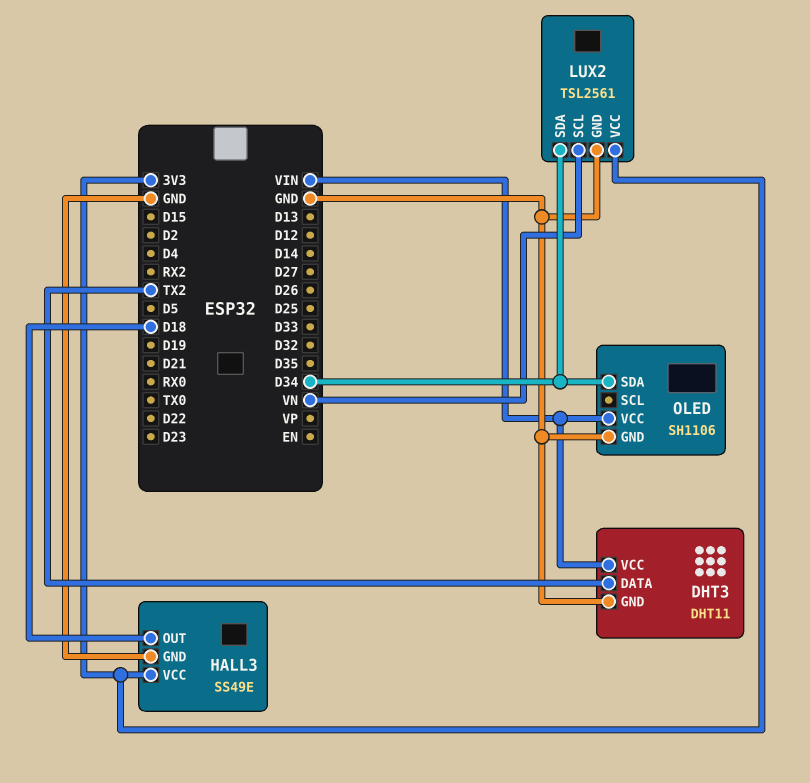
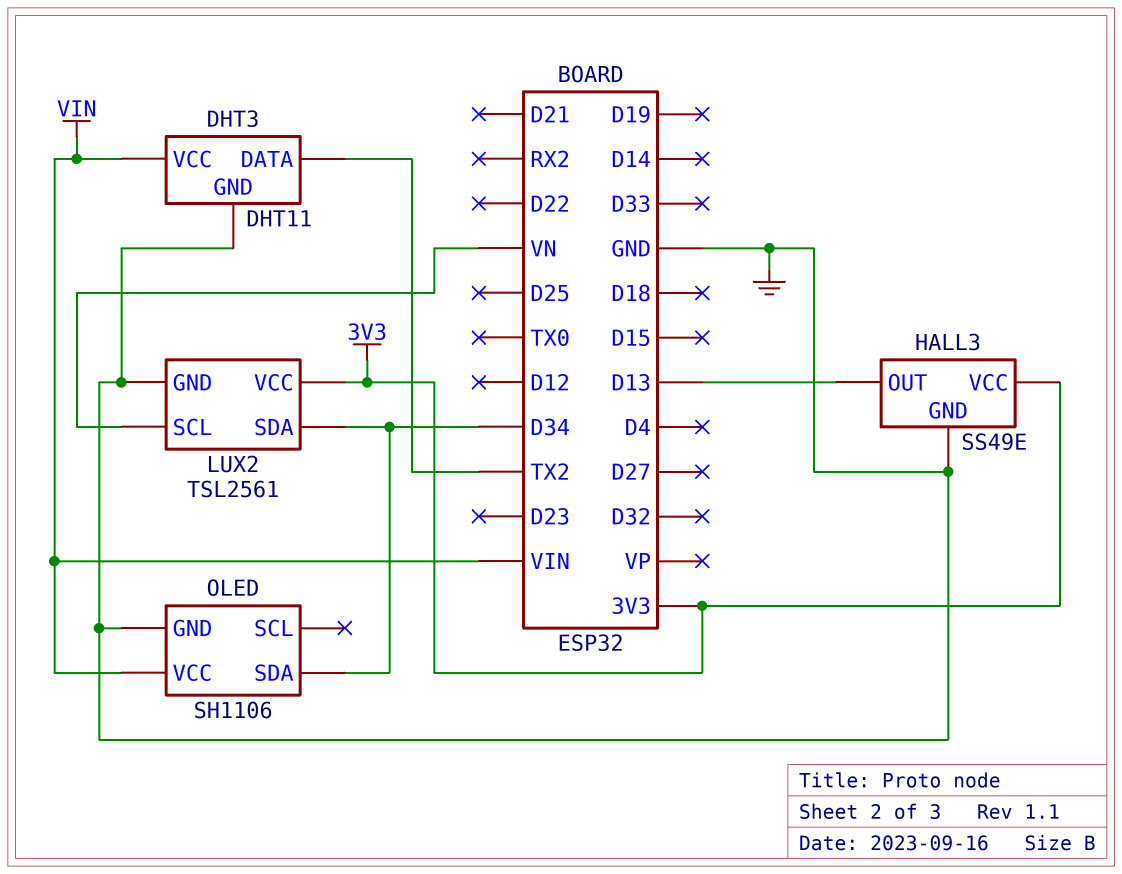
HALL3 pin OUT: D18 -> D13

